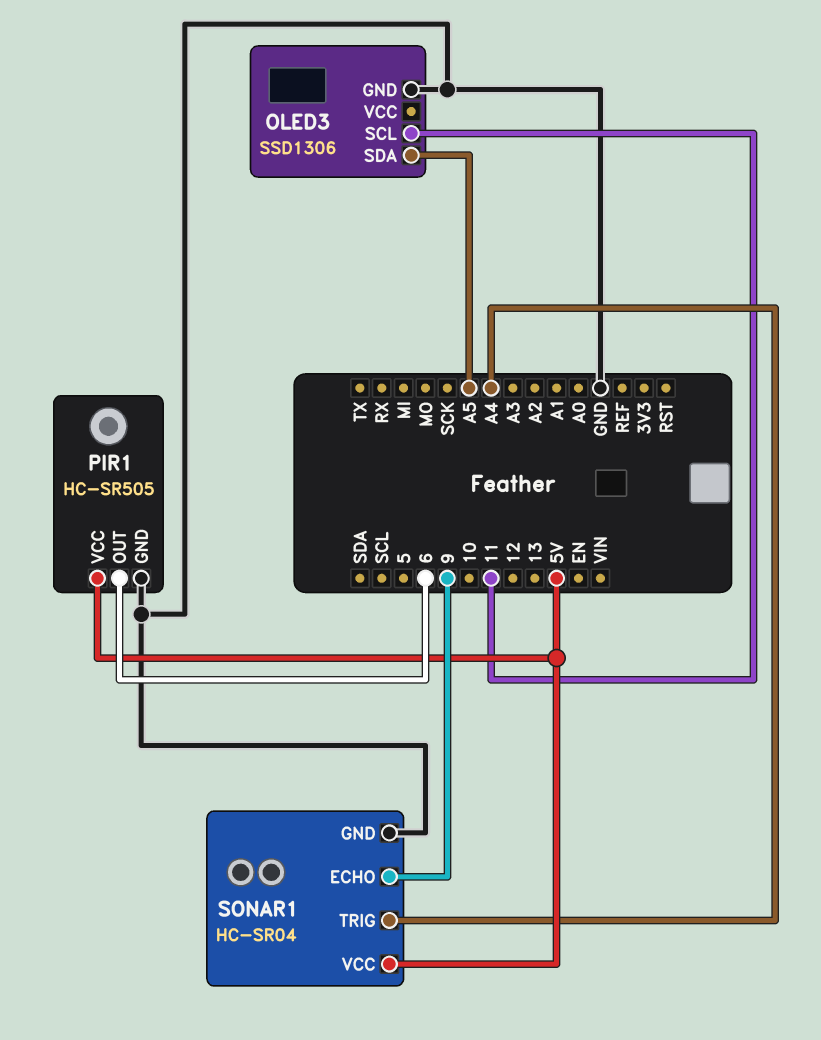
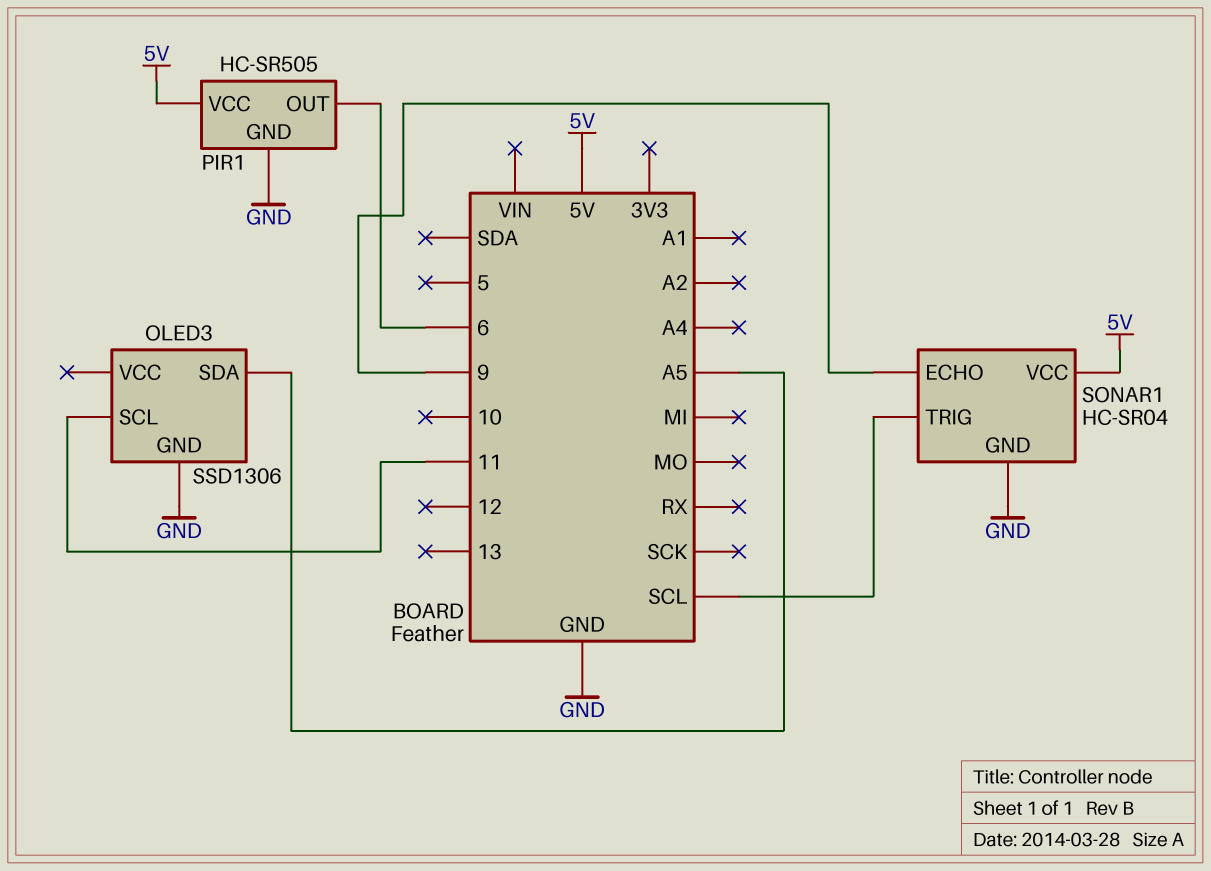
SONAR1 pin TRIG: A4 -> SCL

